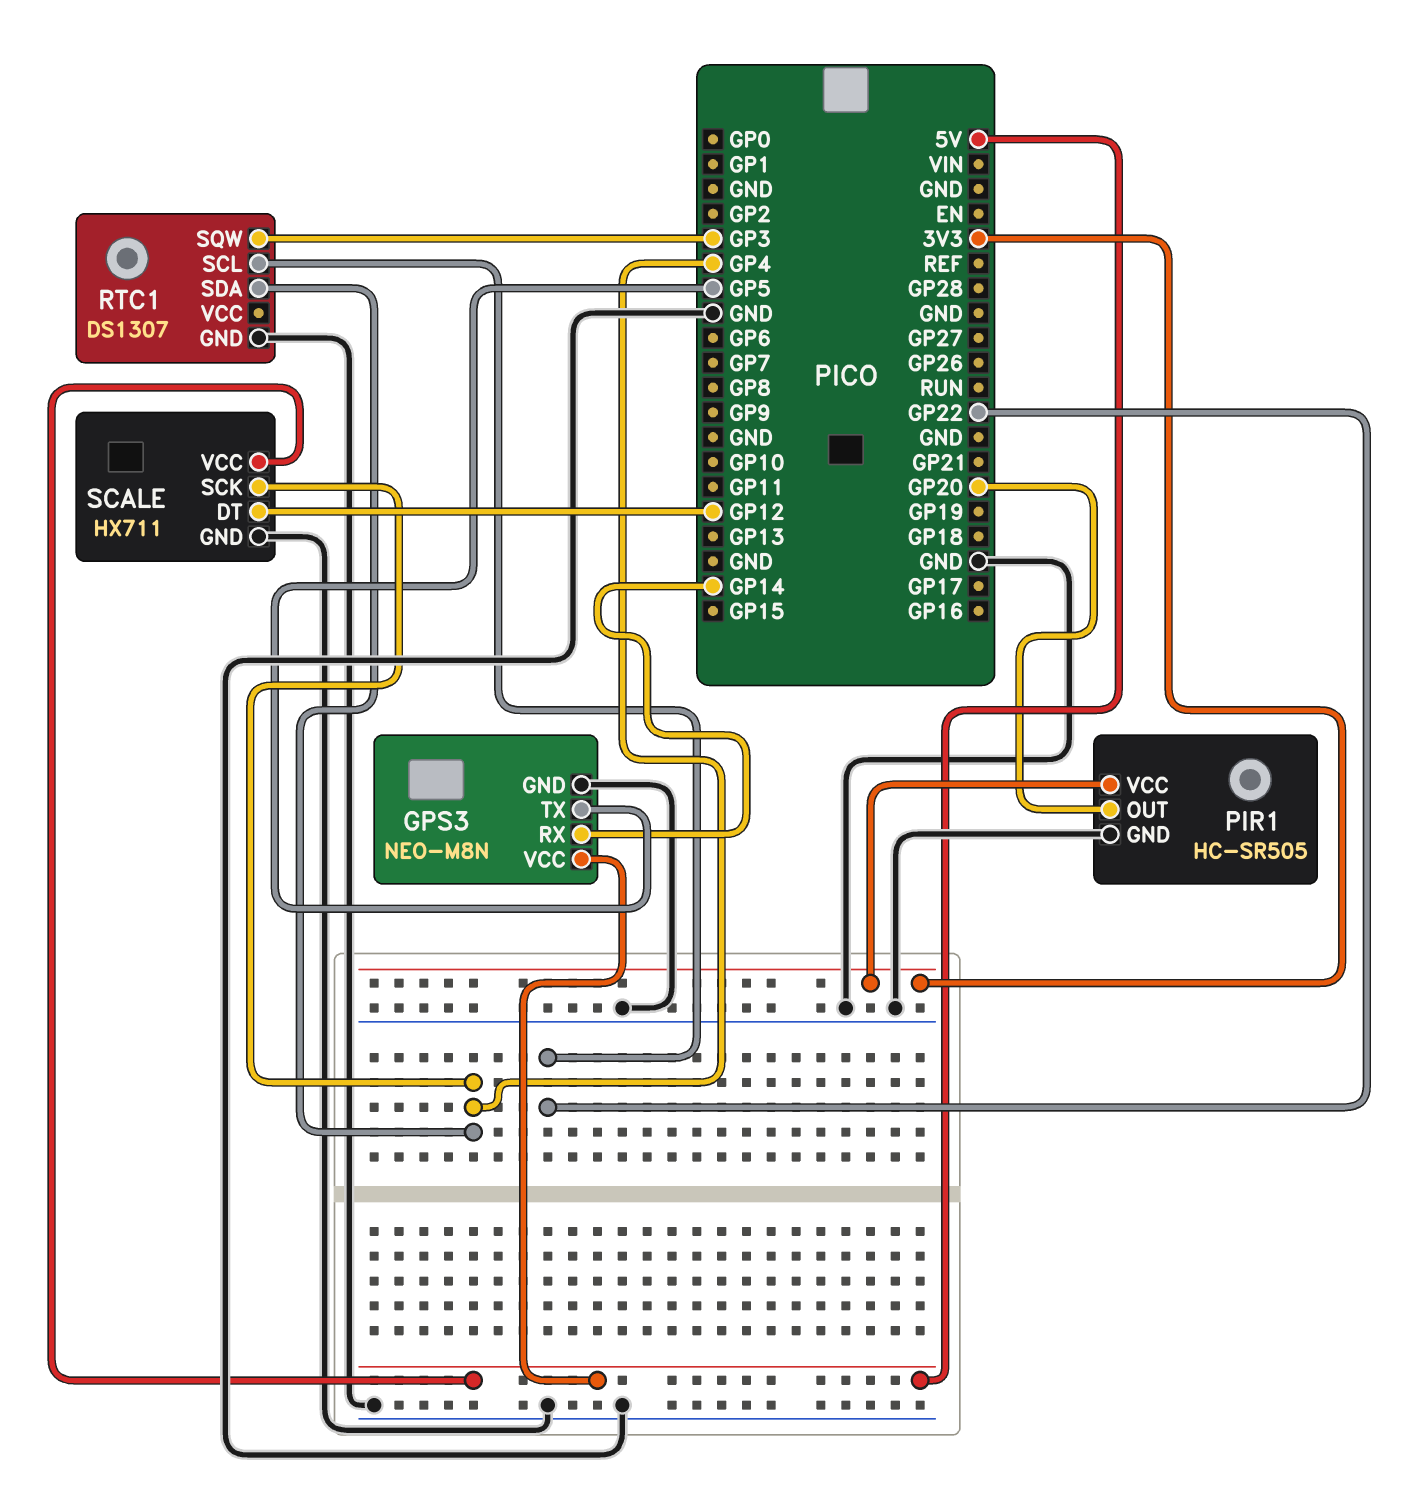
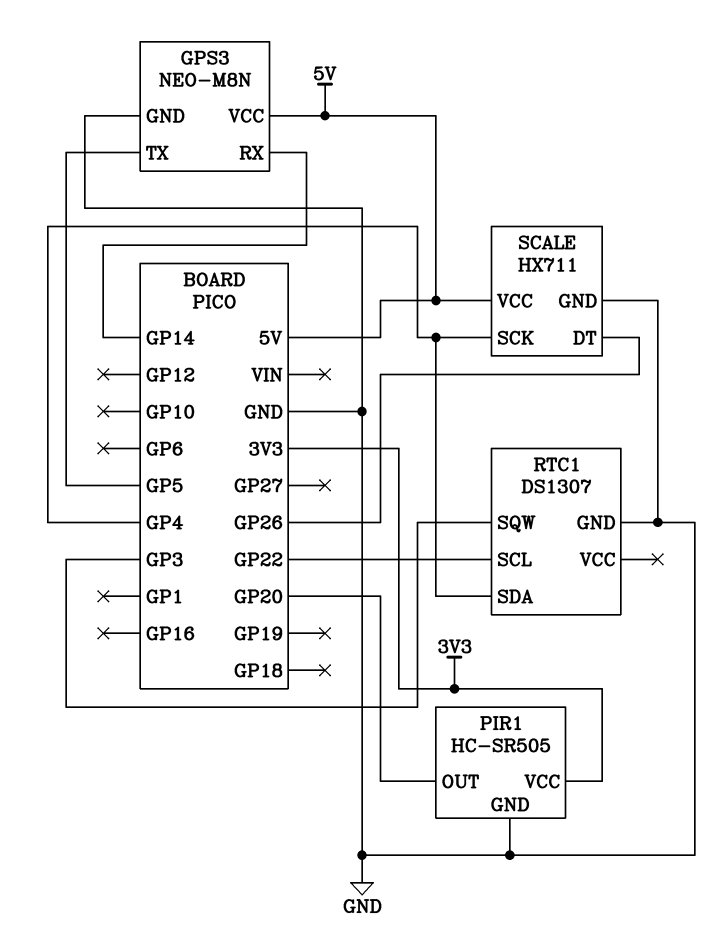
SCALE pin DT: GP12 -> GP26

